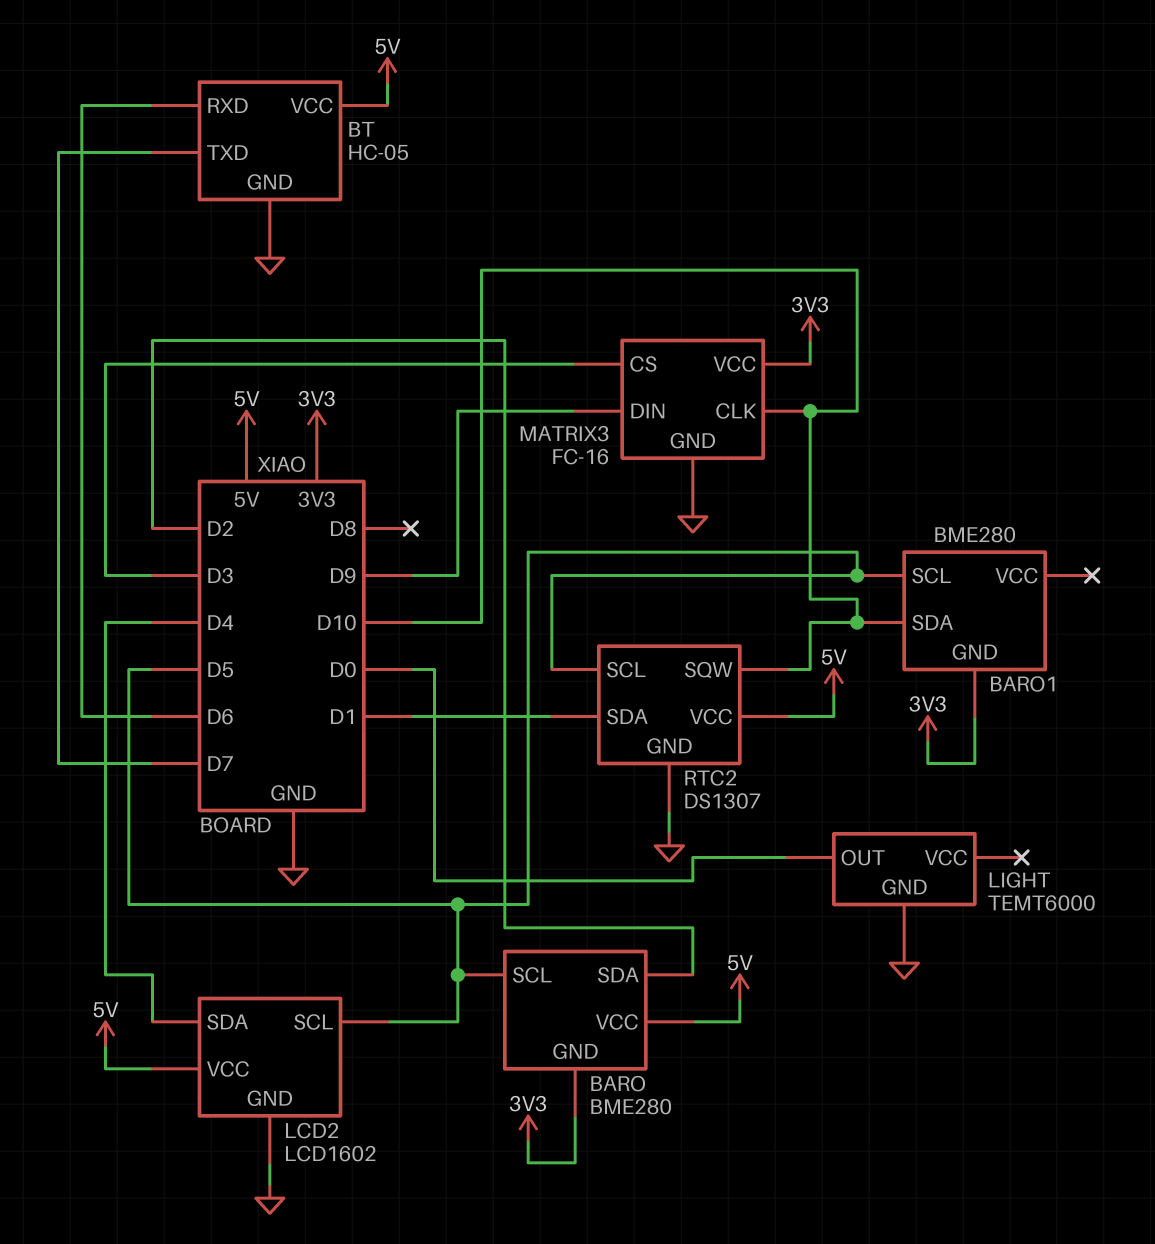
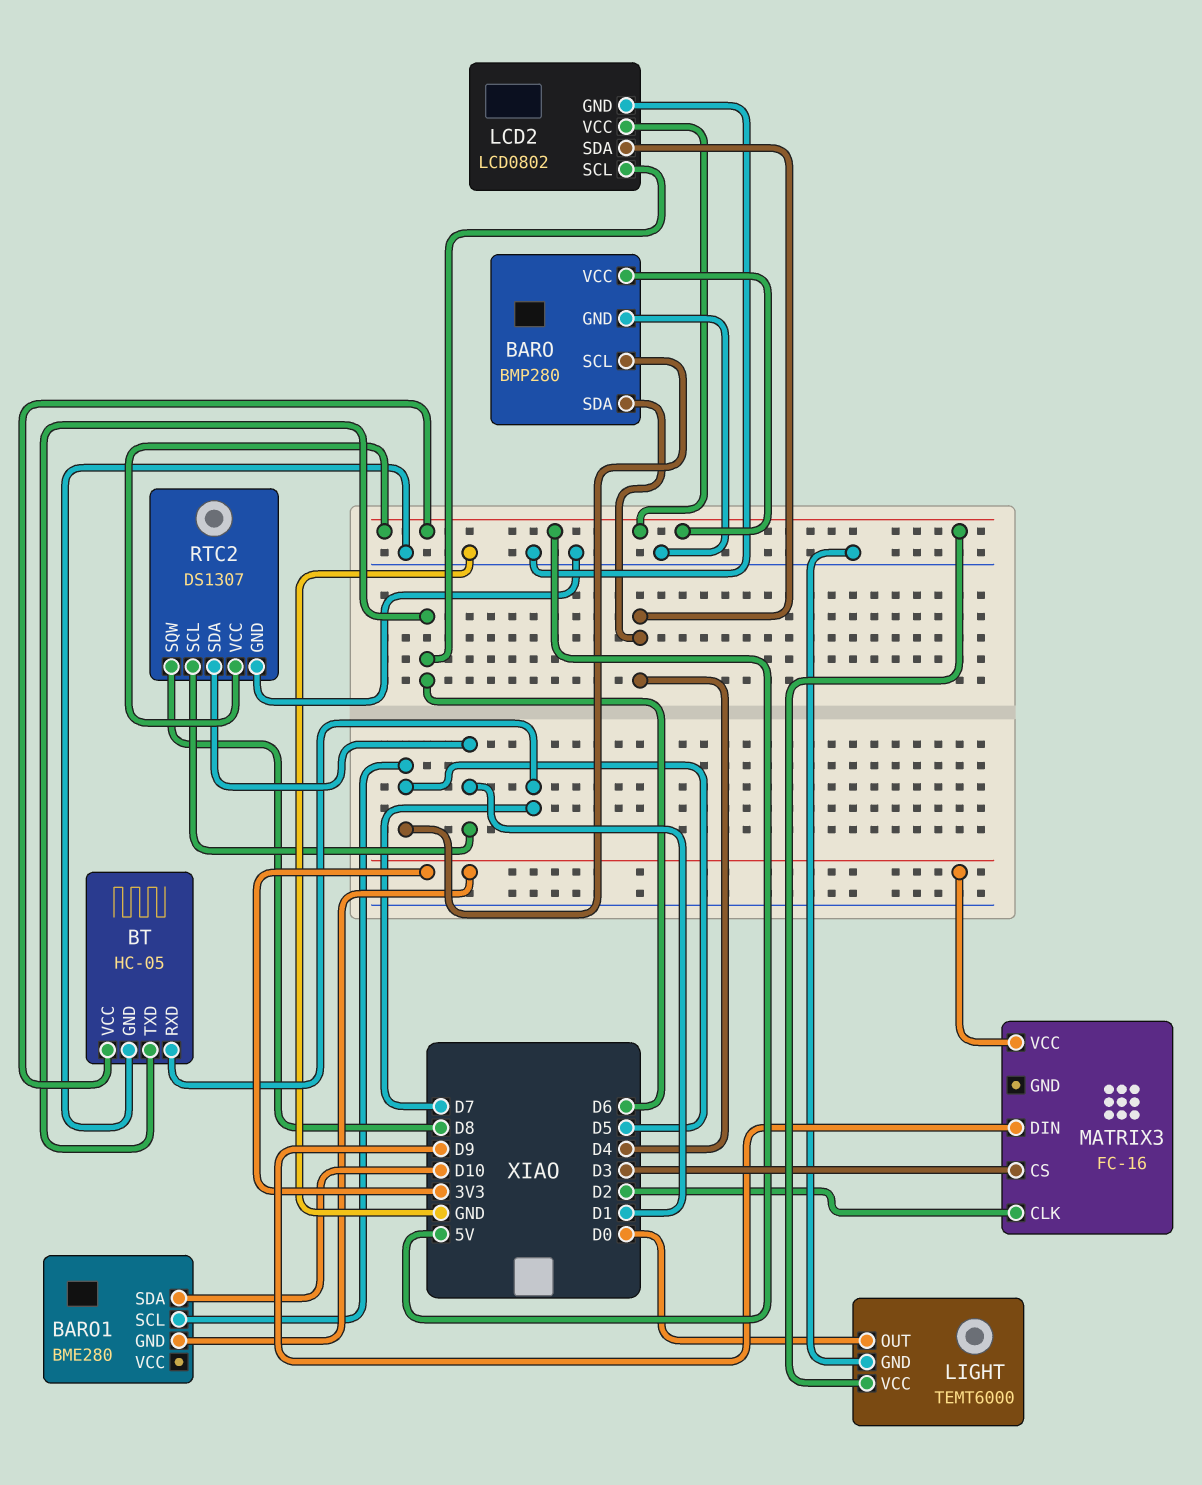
BARO: BME280 -> BMP280
BARO pin GND: 3V3 -> GND
BARO pin SDA: D2 -> D4
BT pin RXD: D6 -> D7
BT pin TXD: D7 -> D6
LCD2: LCD1602 -> LCD0802
LCD2 pin SCL: D5 -> D6
LIGHT pin VCC: none -> 5V
MATRIX3 pin CLK: D10 -> D2
MATRIX3 pin GND: GND -> none
RTC2 pin SCL: D5 -> D1
RTC2 pin SQW: D10 -> D8

